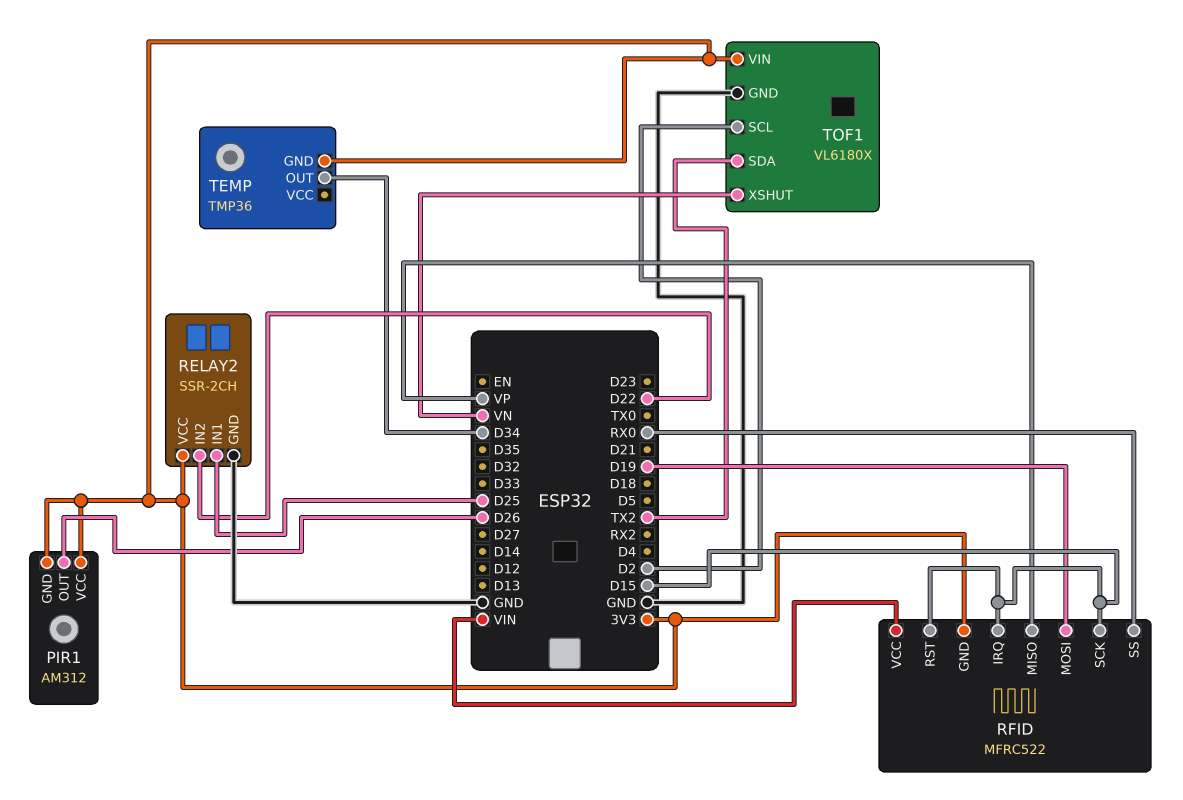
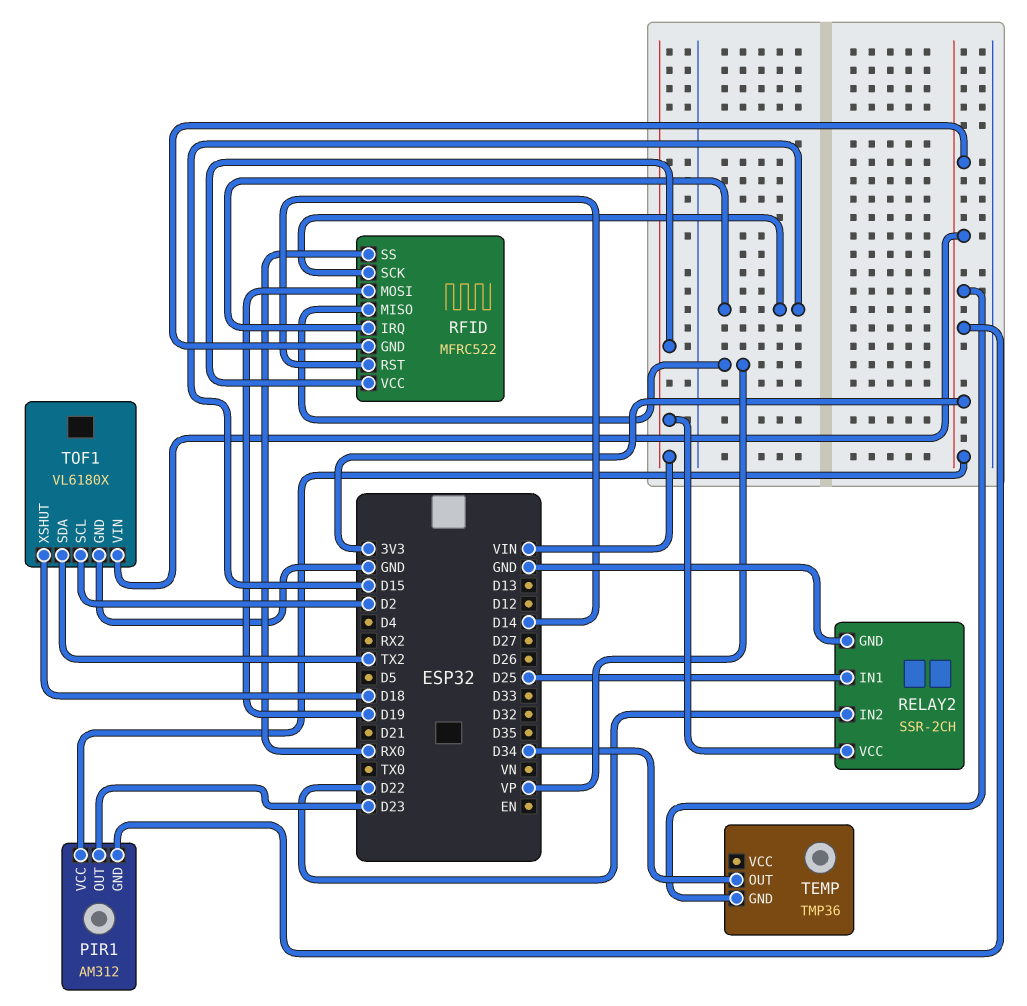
PIR1 pin OUT: D26 -> D23
RELAY2 pin VCC: 3V3 -> VIN
RFID pin RST: D15 -> D14
TOF1 pin XSHUT: VN -> D18

